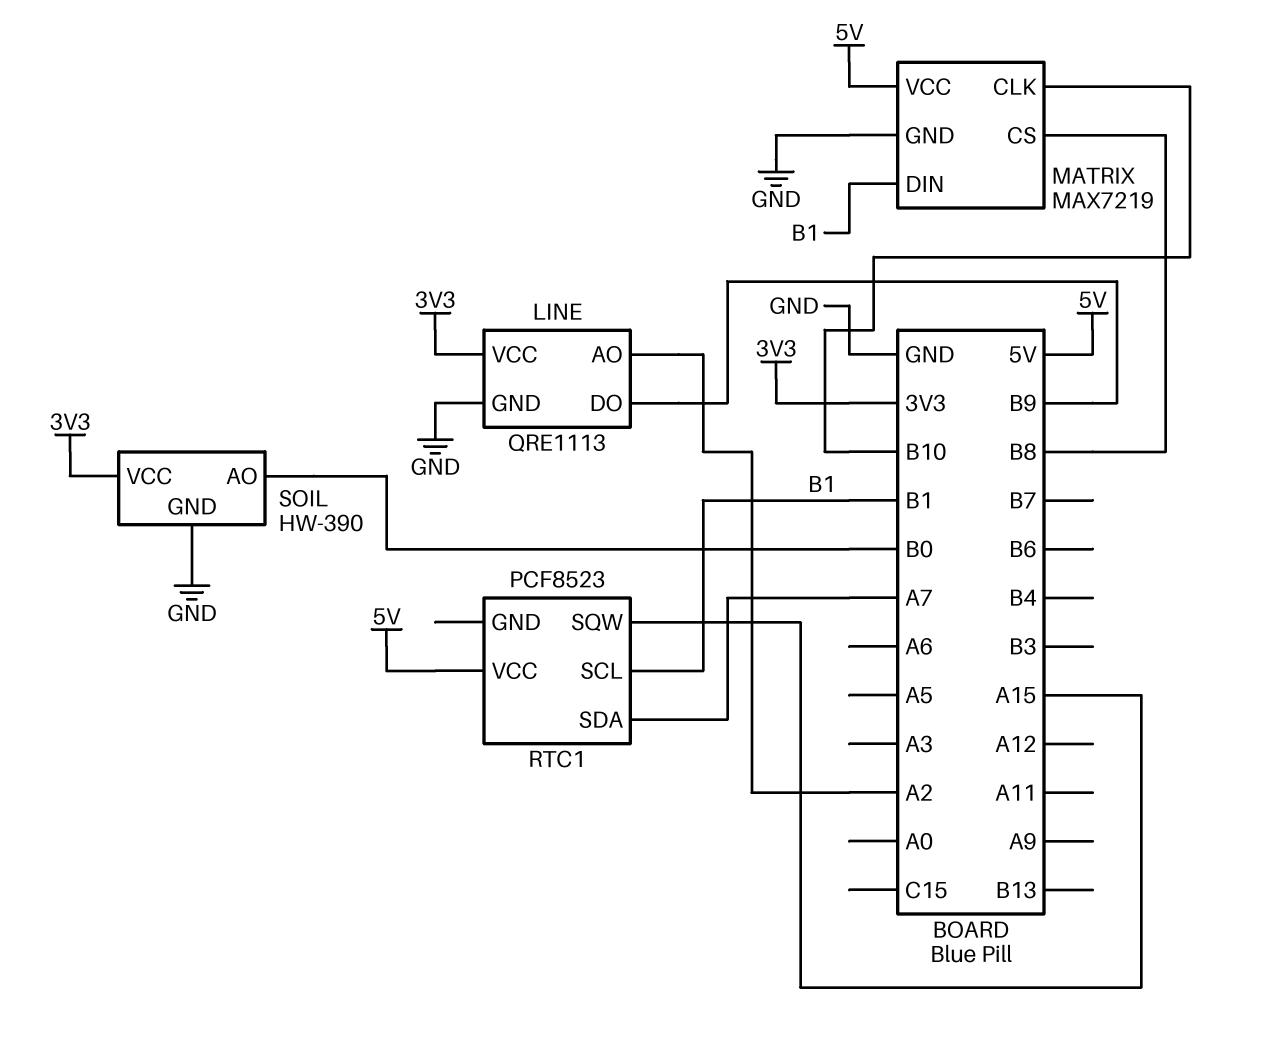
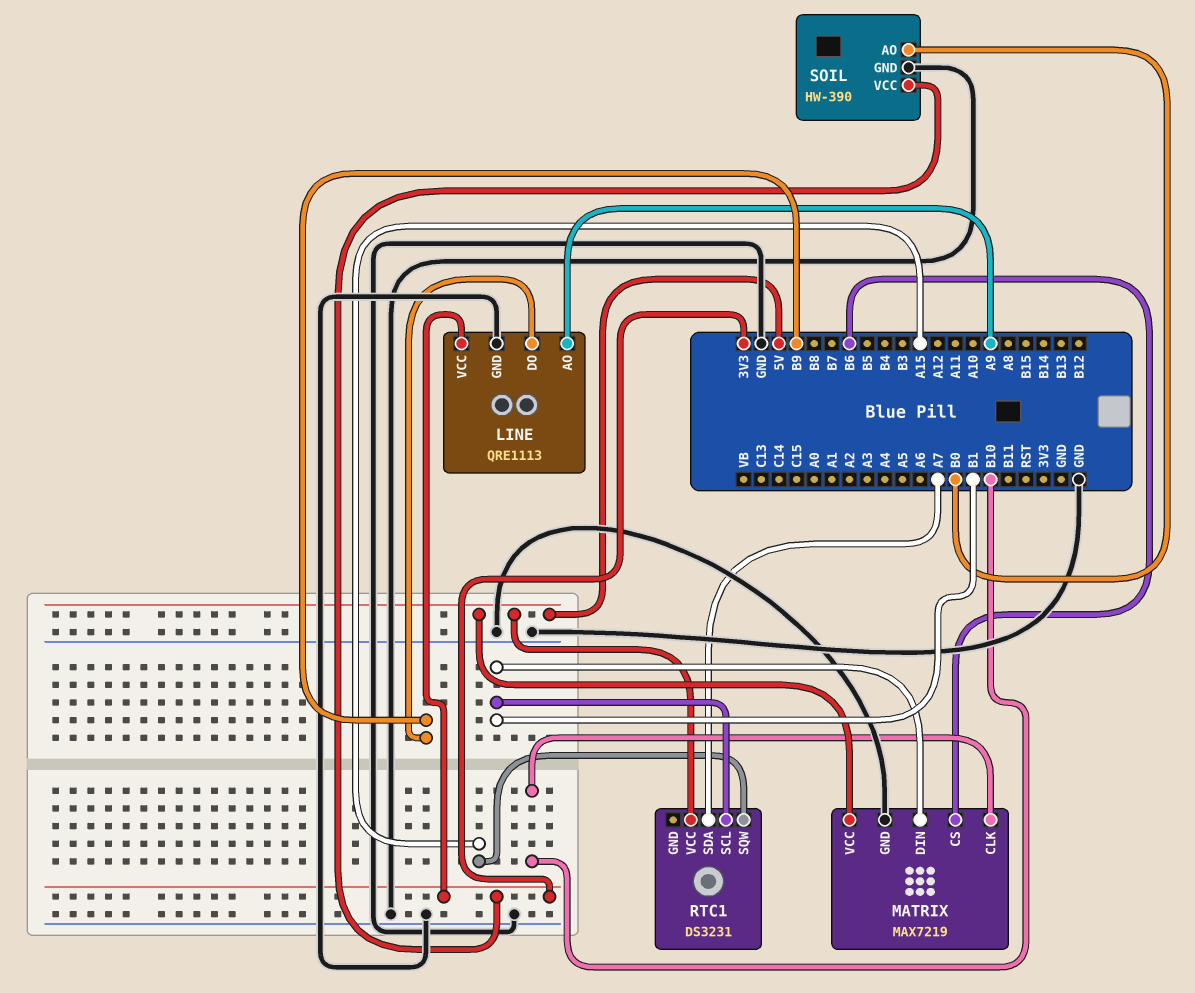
LINE pin AO: A2 -> A9
MATRIX pin CS: B8 -> B6
RTC1: PCF8523 -> DS3231

